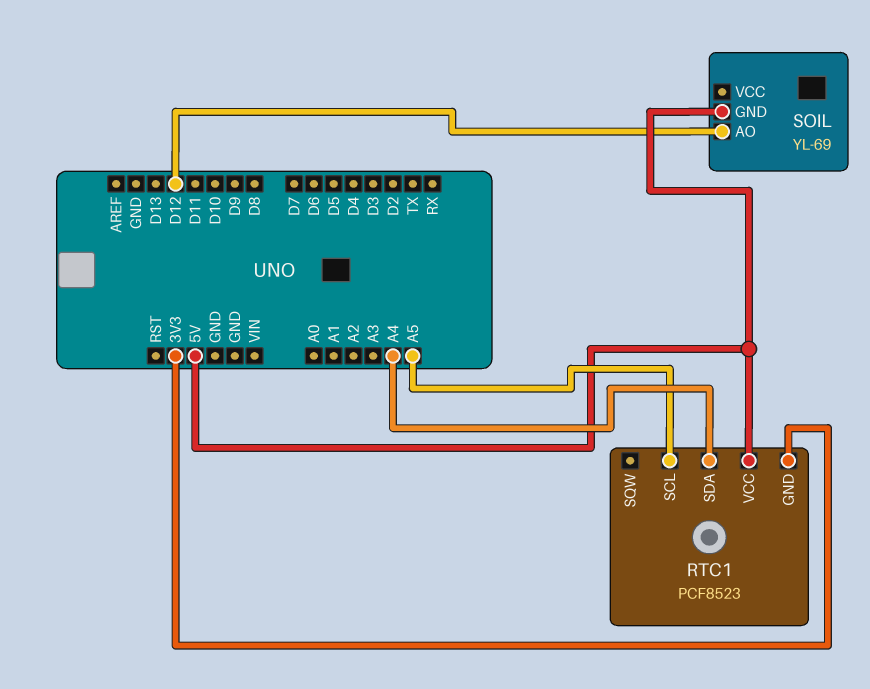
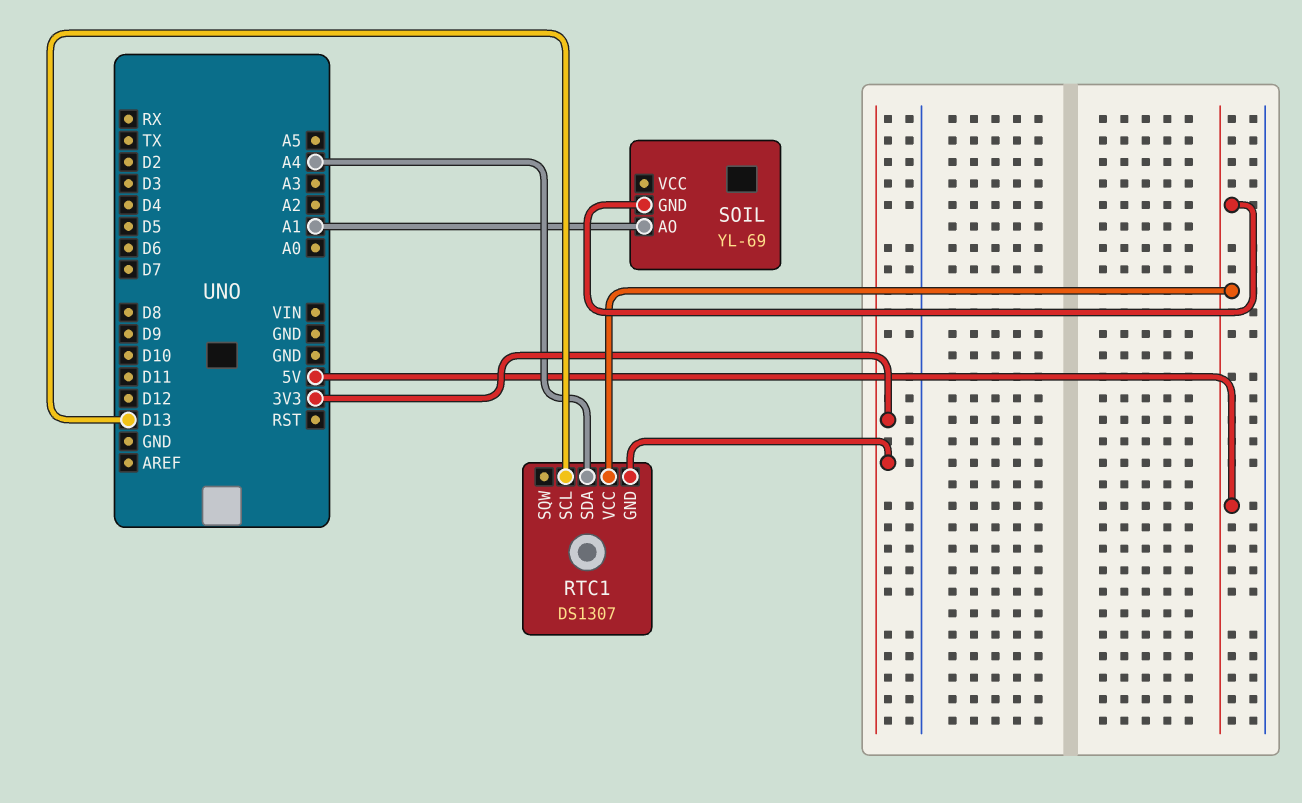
RTC1: PCF8523 -> DS1307
RTC1 pin SCL: A5 -> D13
SOIL pin AO: D12 -> A1

